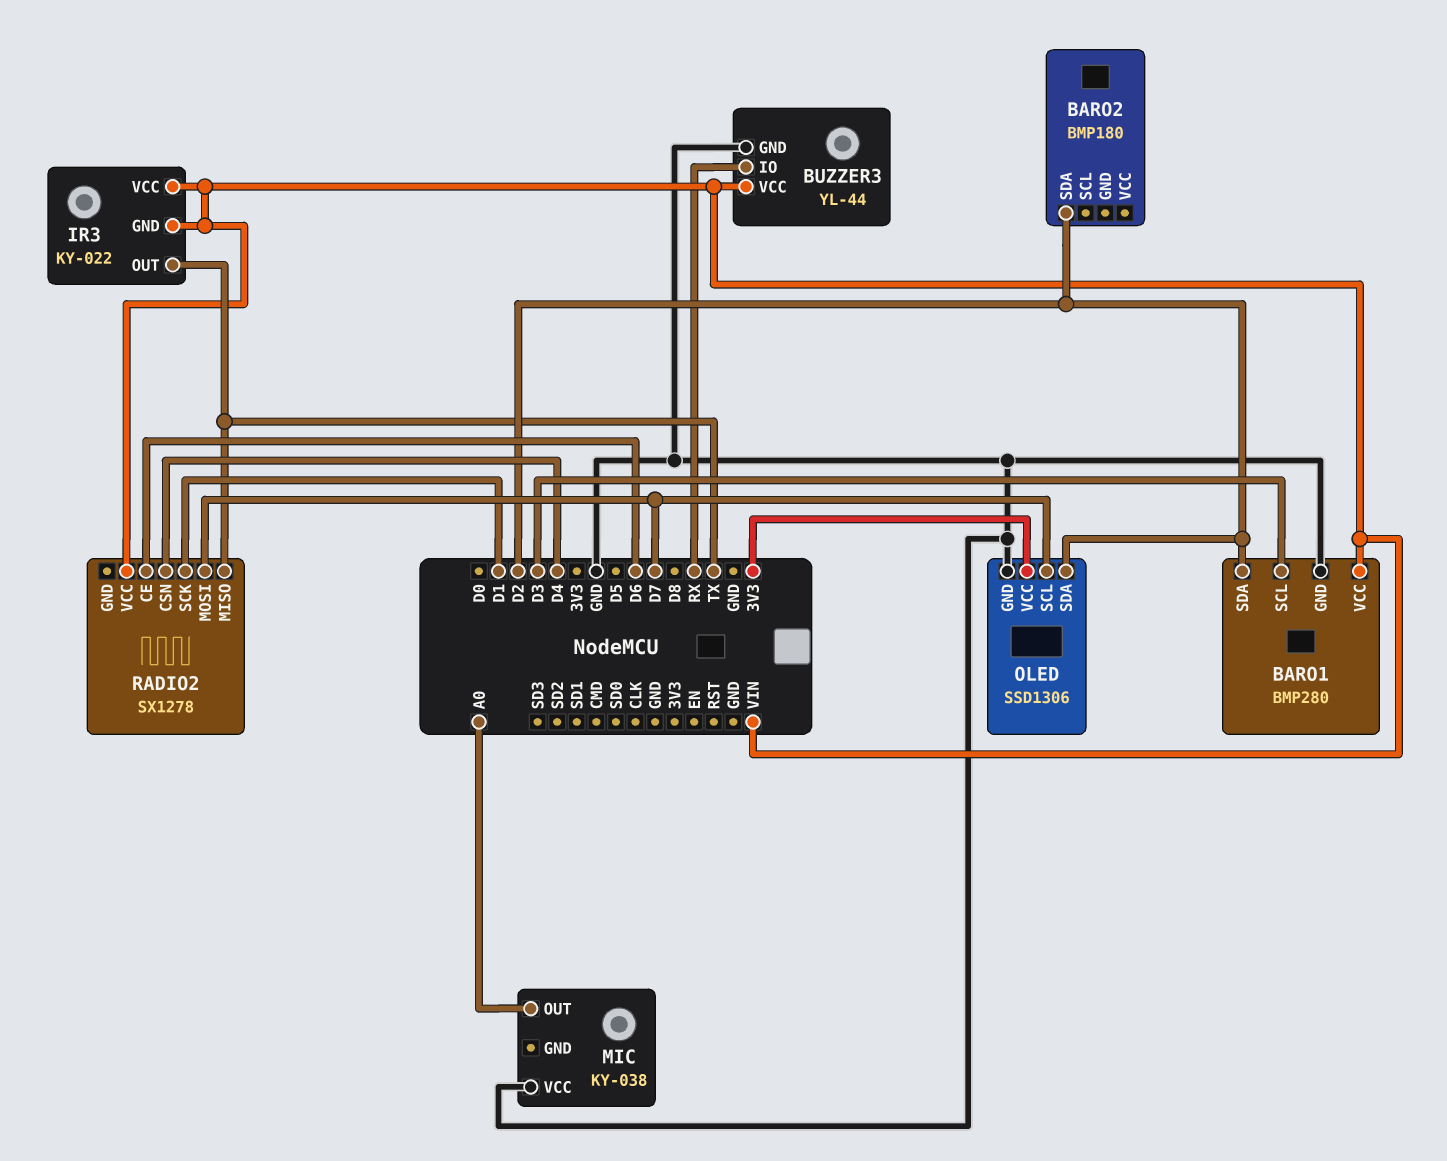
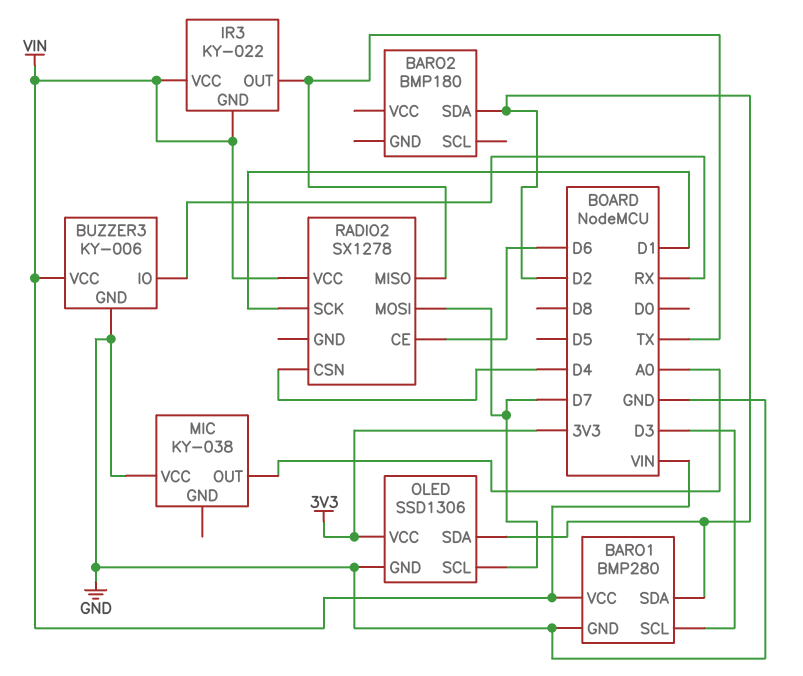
BUZZER3: YL-44 -> KY-006

